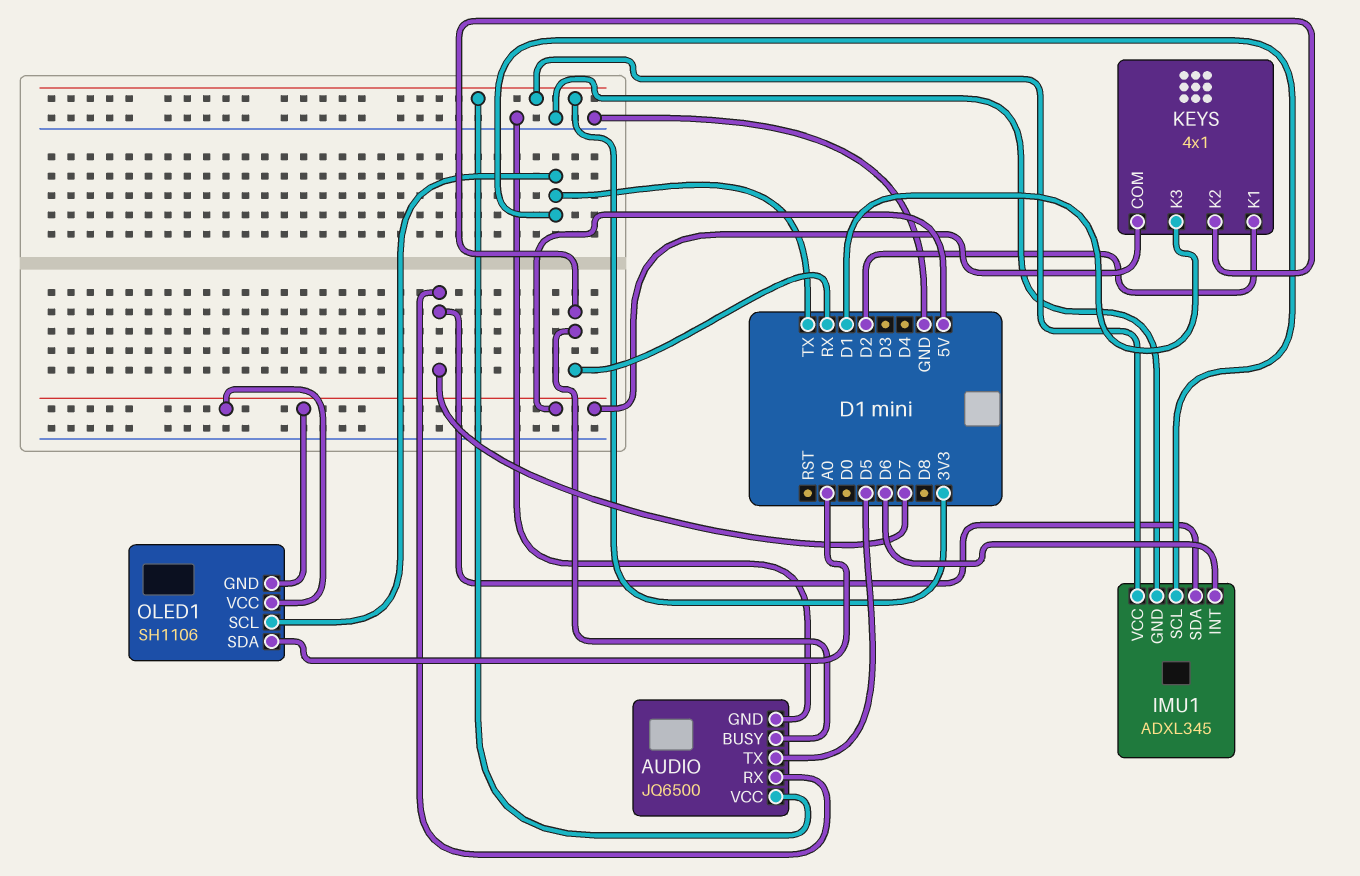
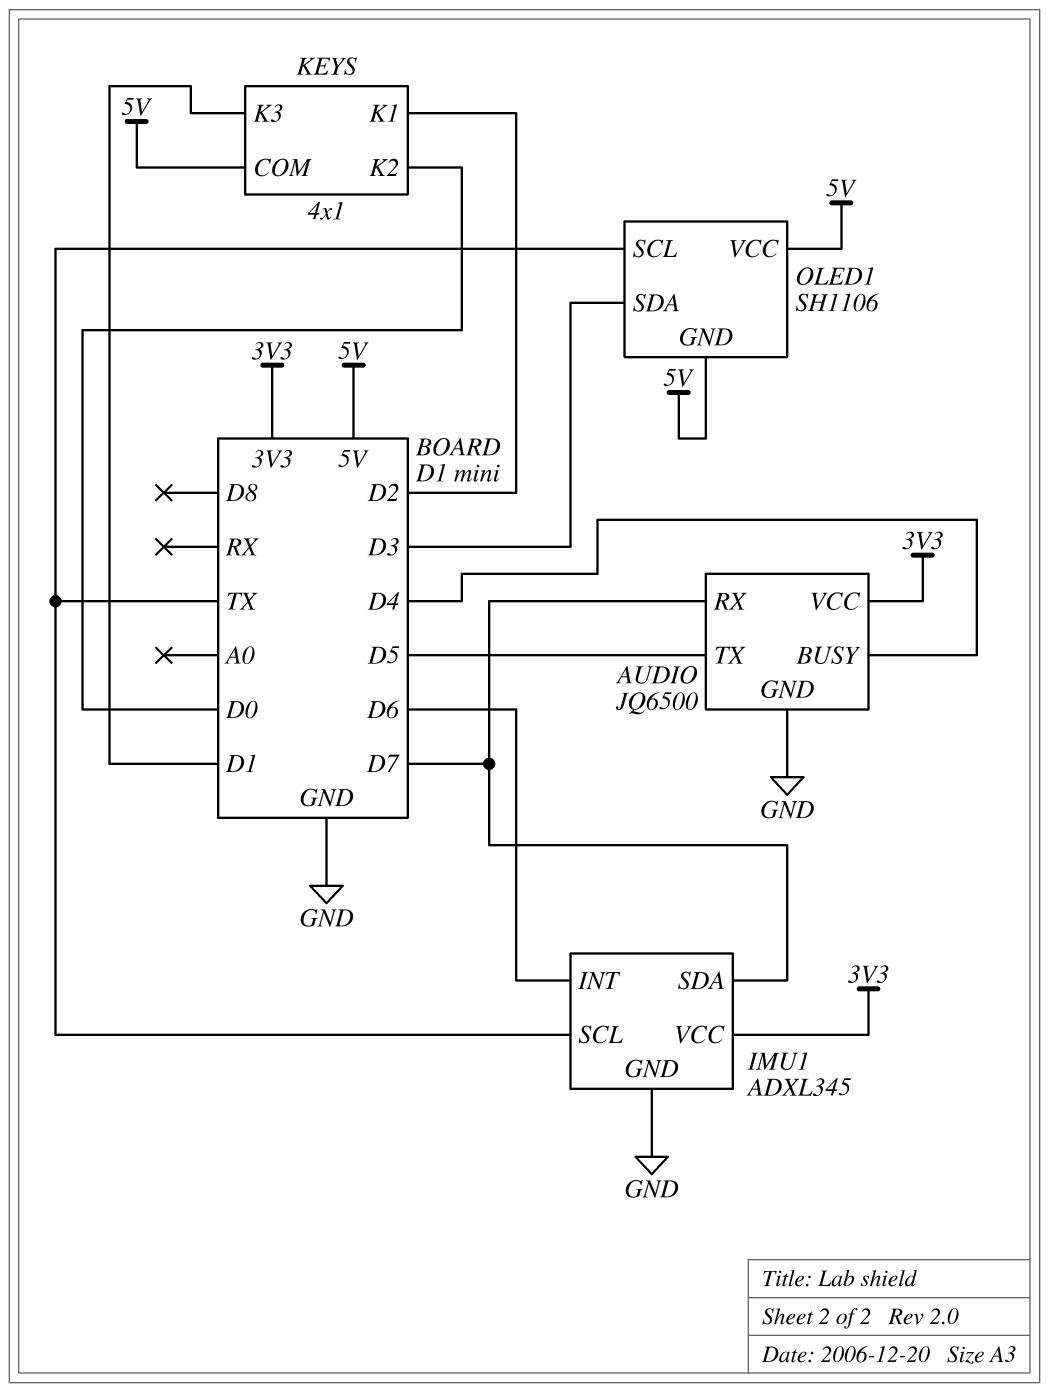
AUDIO pin BUSY: RX -> D4
KEYS pin K2: RX -> D0
OLED1 pin SDA: A0 -> D3

